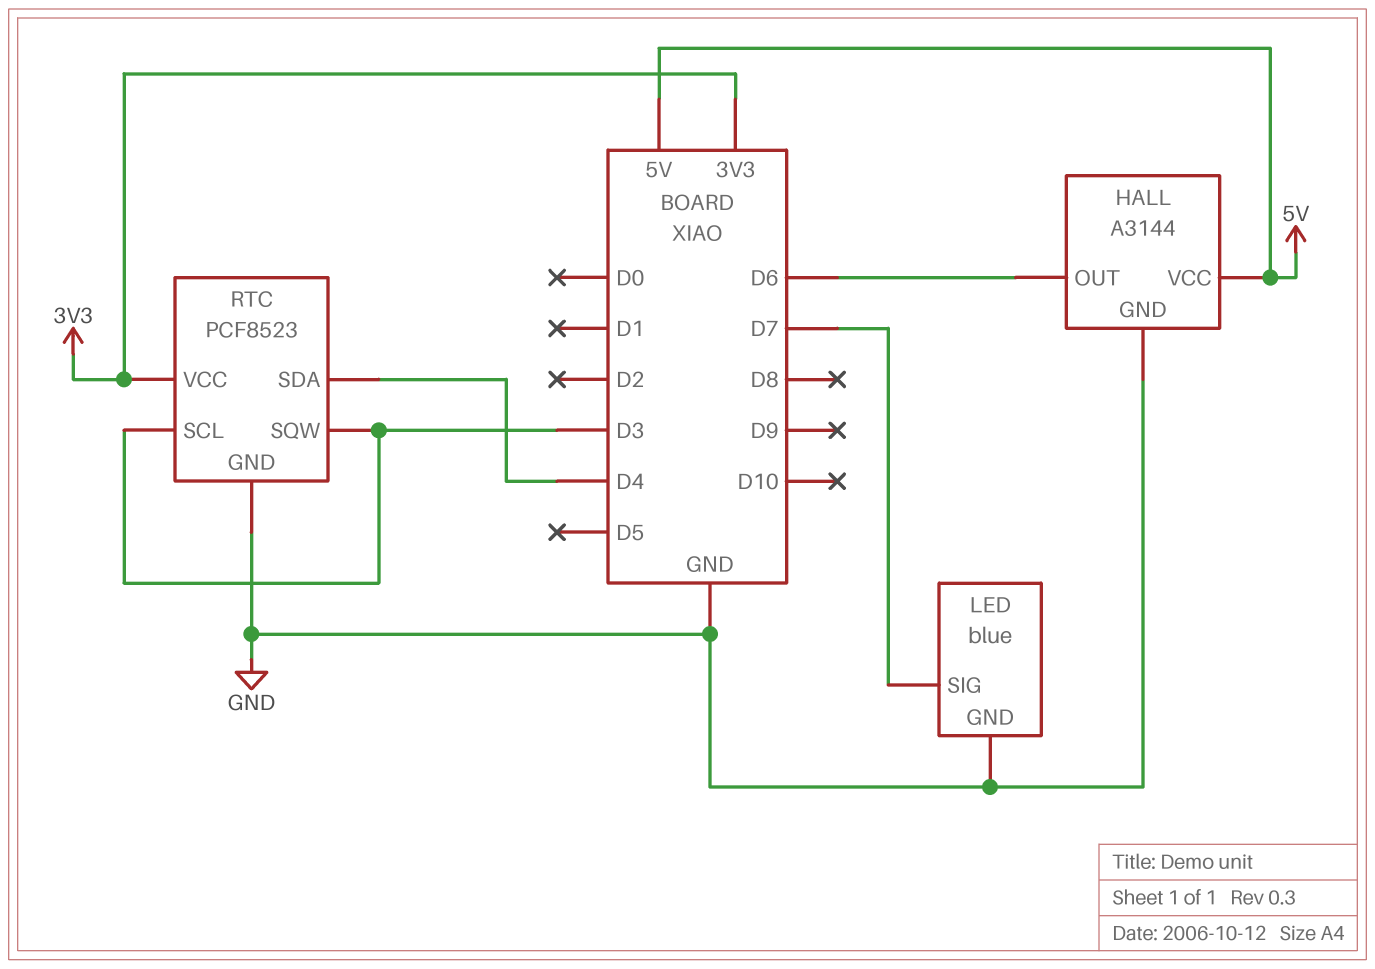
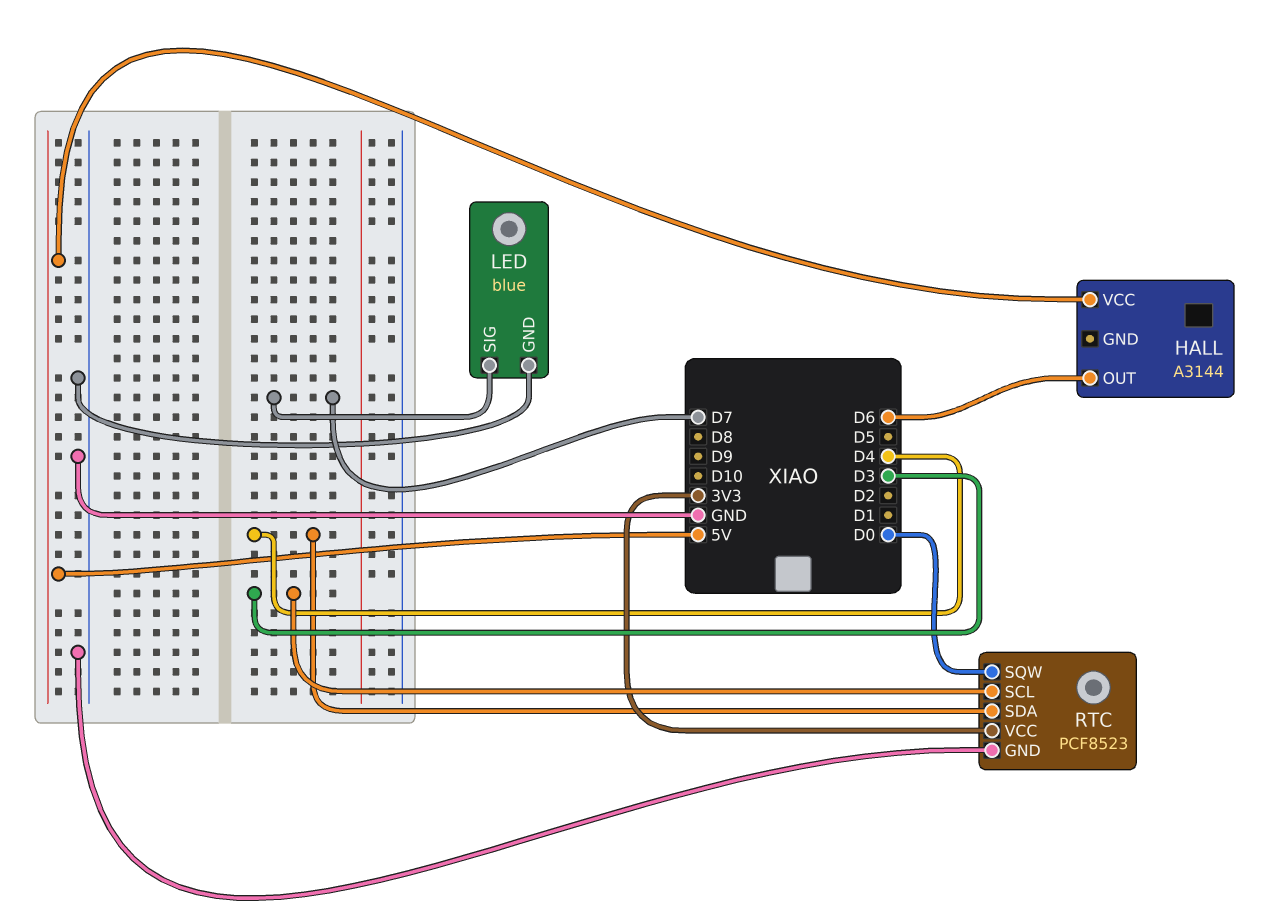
HALL pin GND: GND -> none
RTC pin SQW: D3 -> D0

